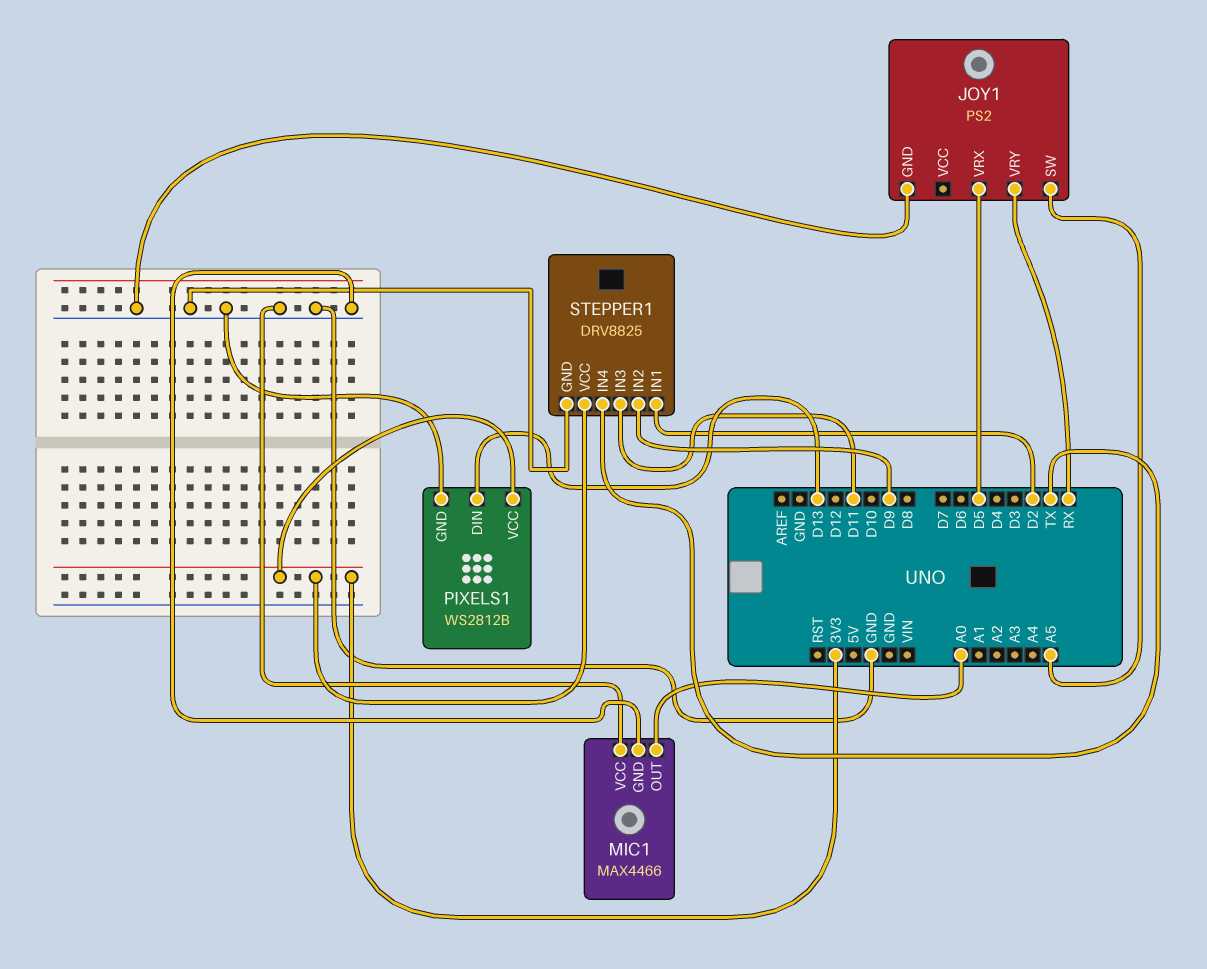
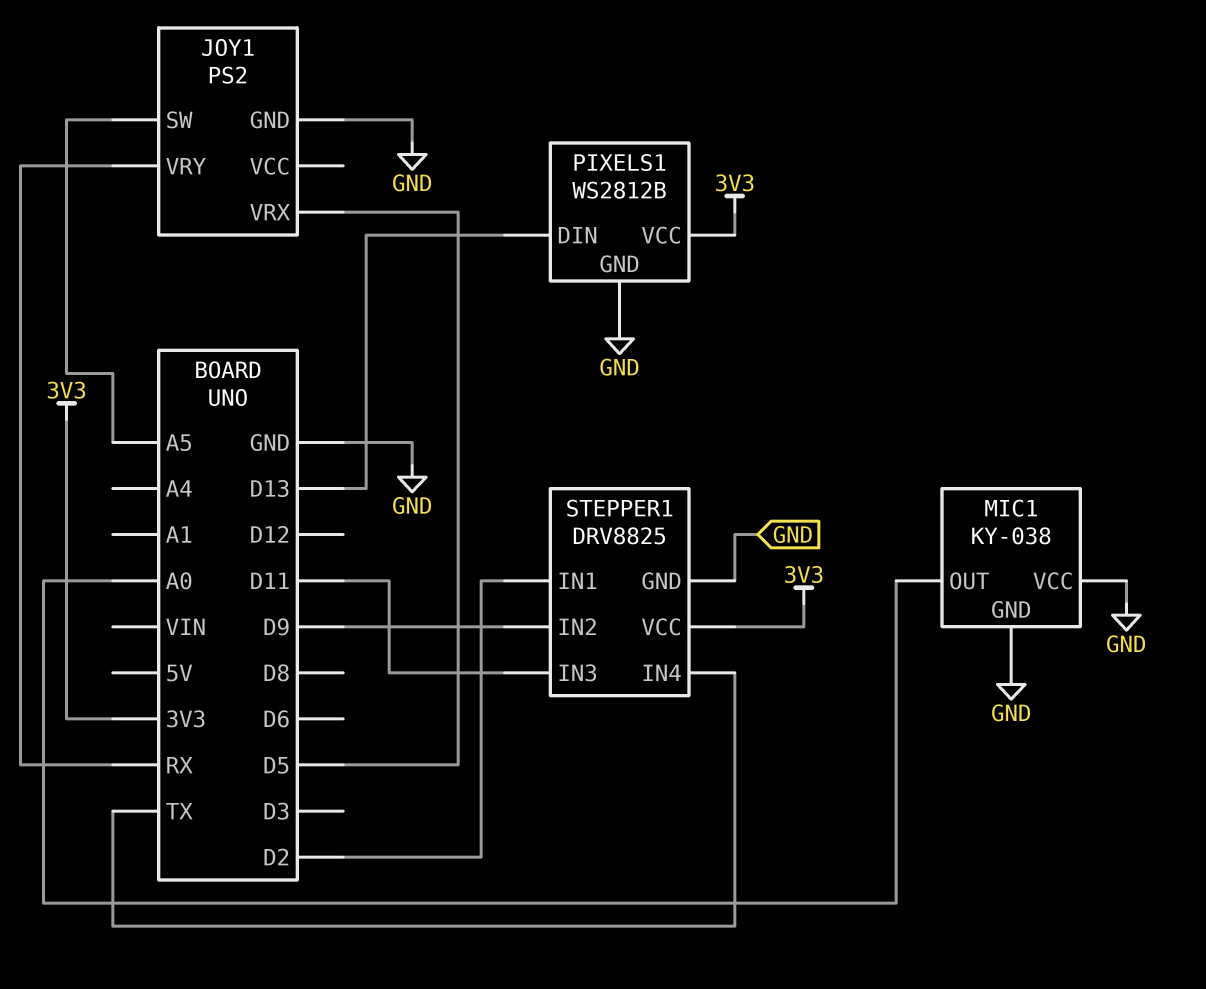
MIC1: MAX4466 -> KY-038

